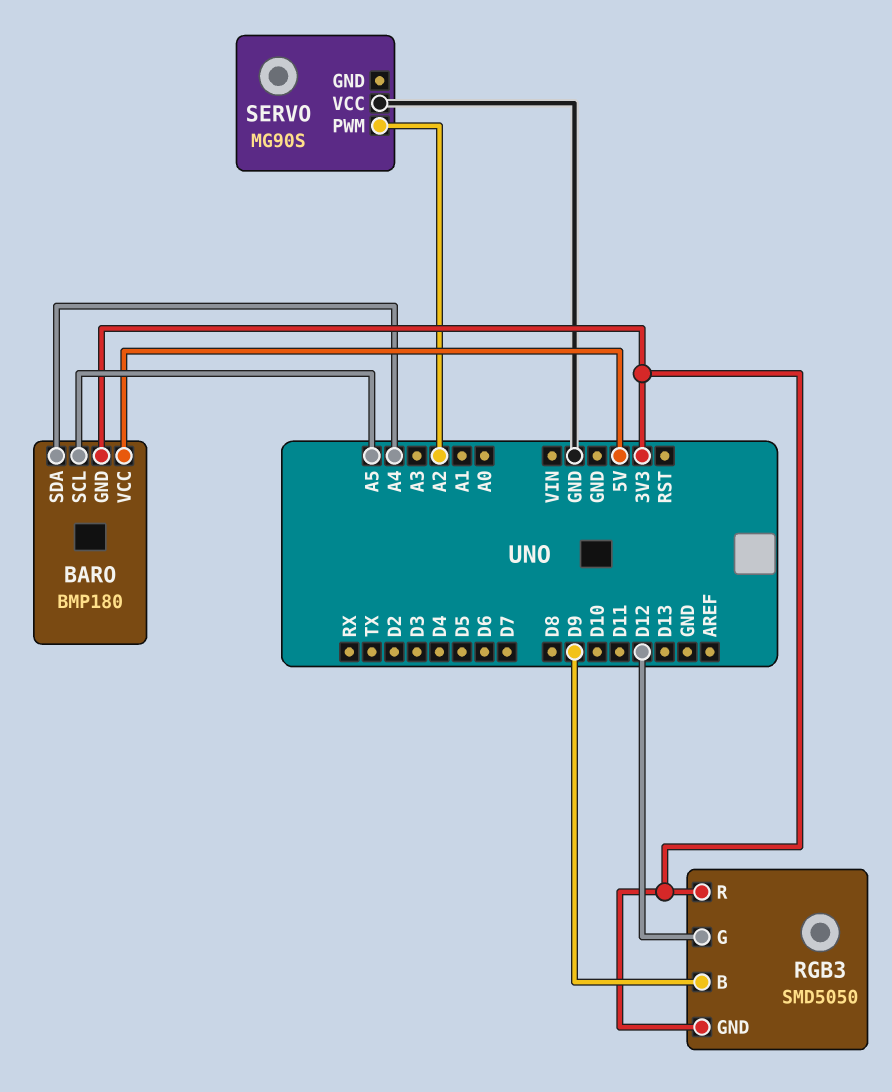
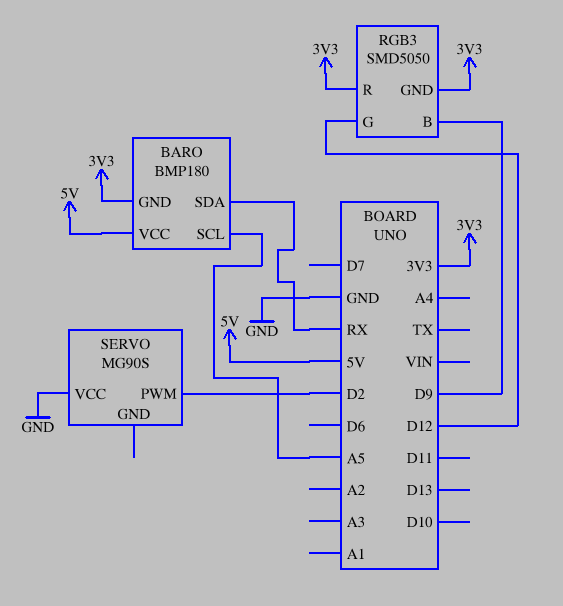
BARO pin SDA: A4 -> RX
SERVO pin PWM: A2 -> D2

